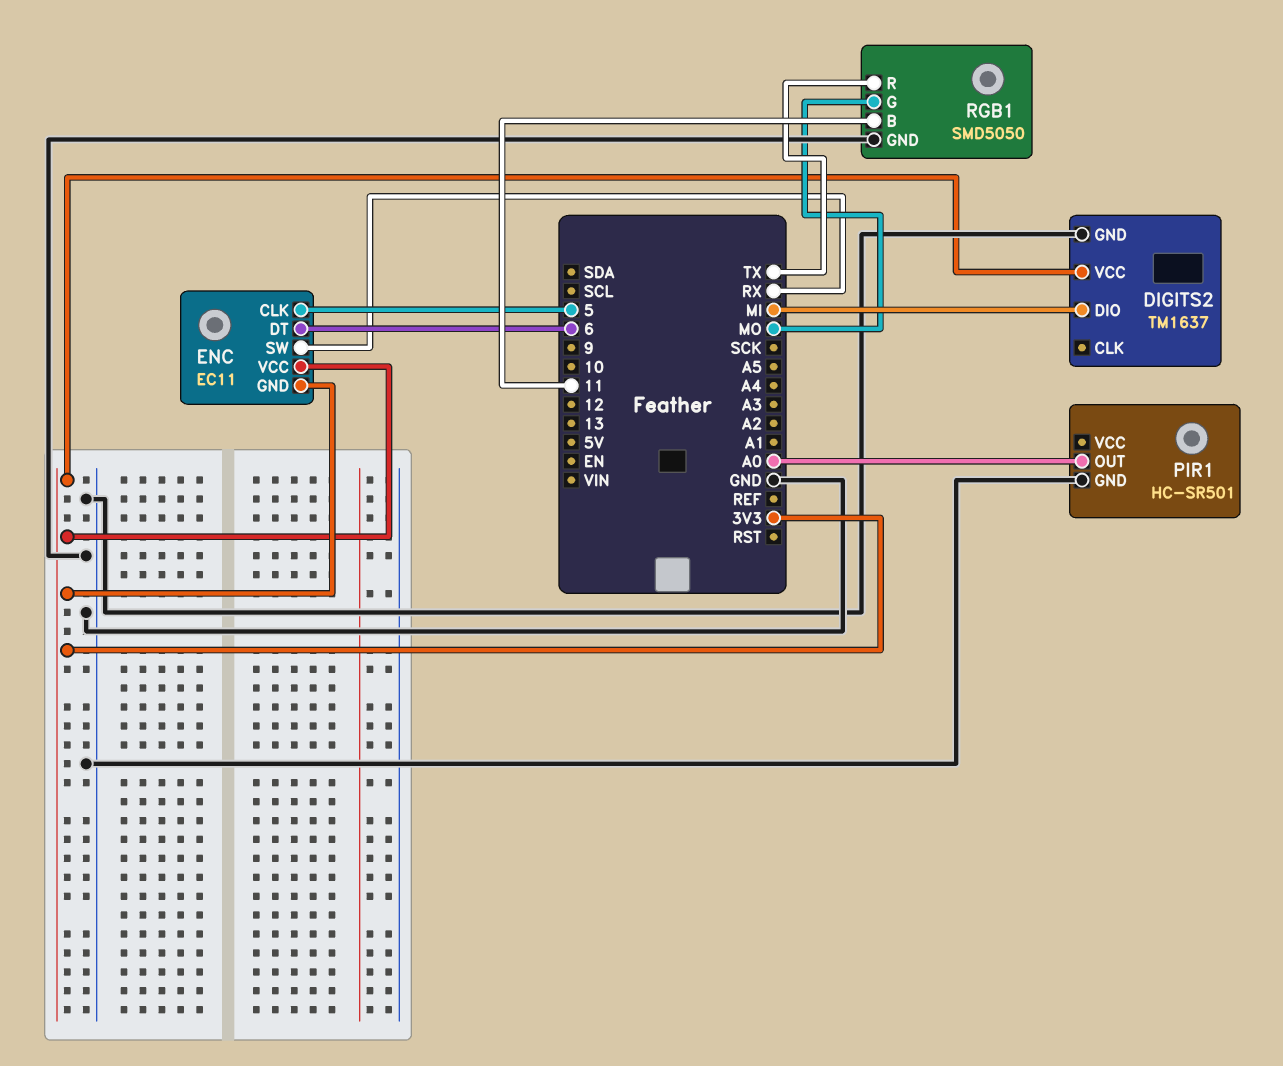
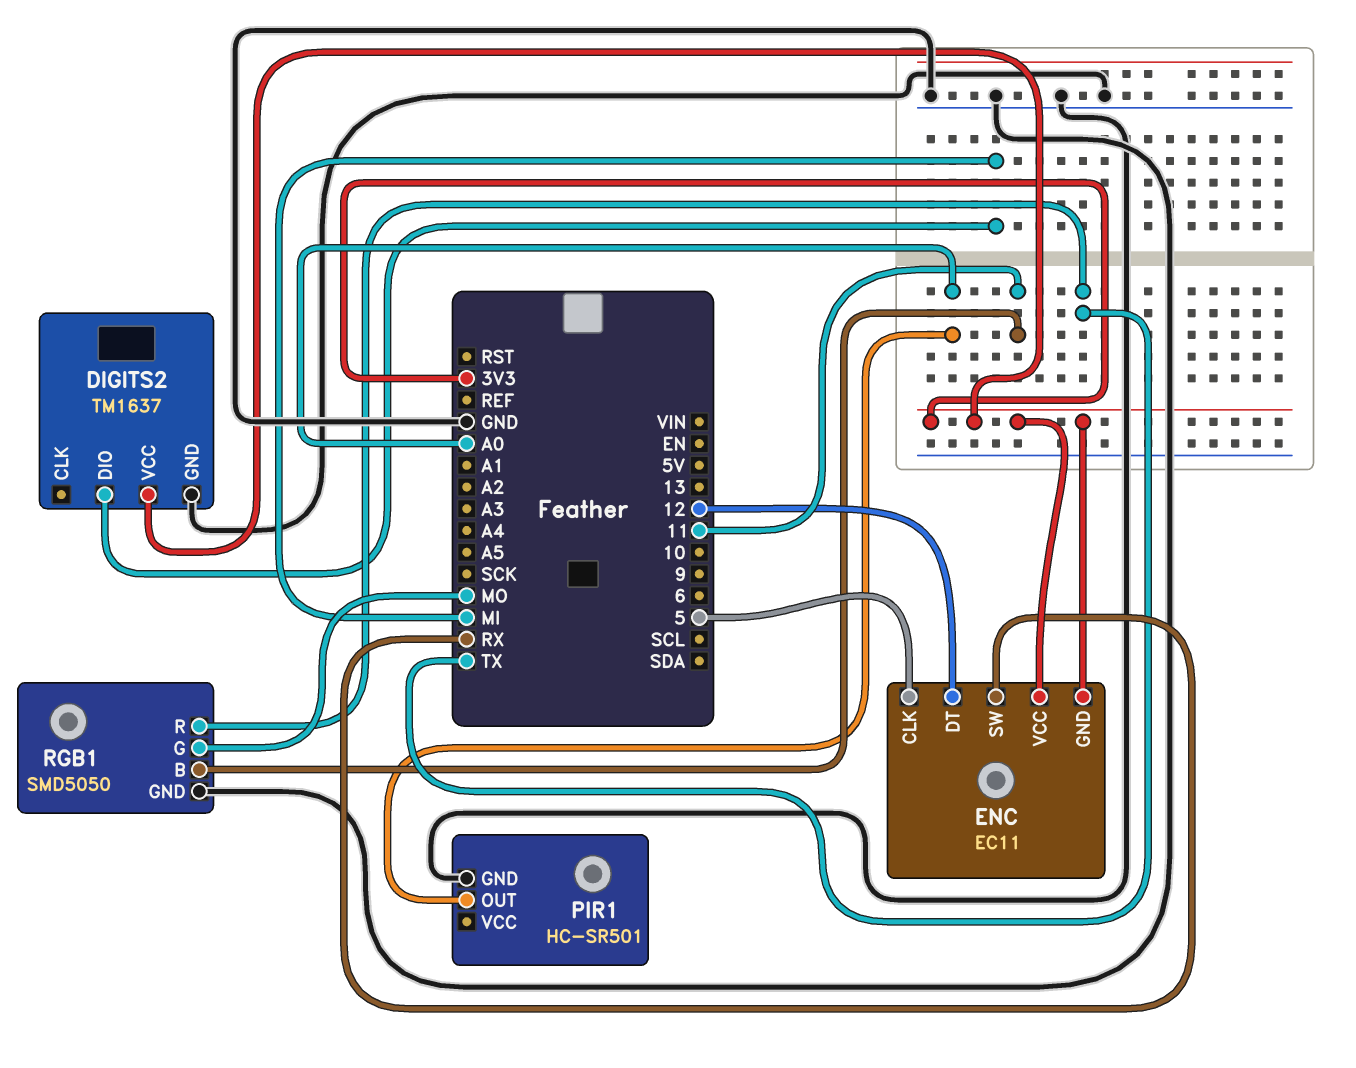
ENC pin DT: 6 -> 12

